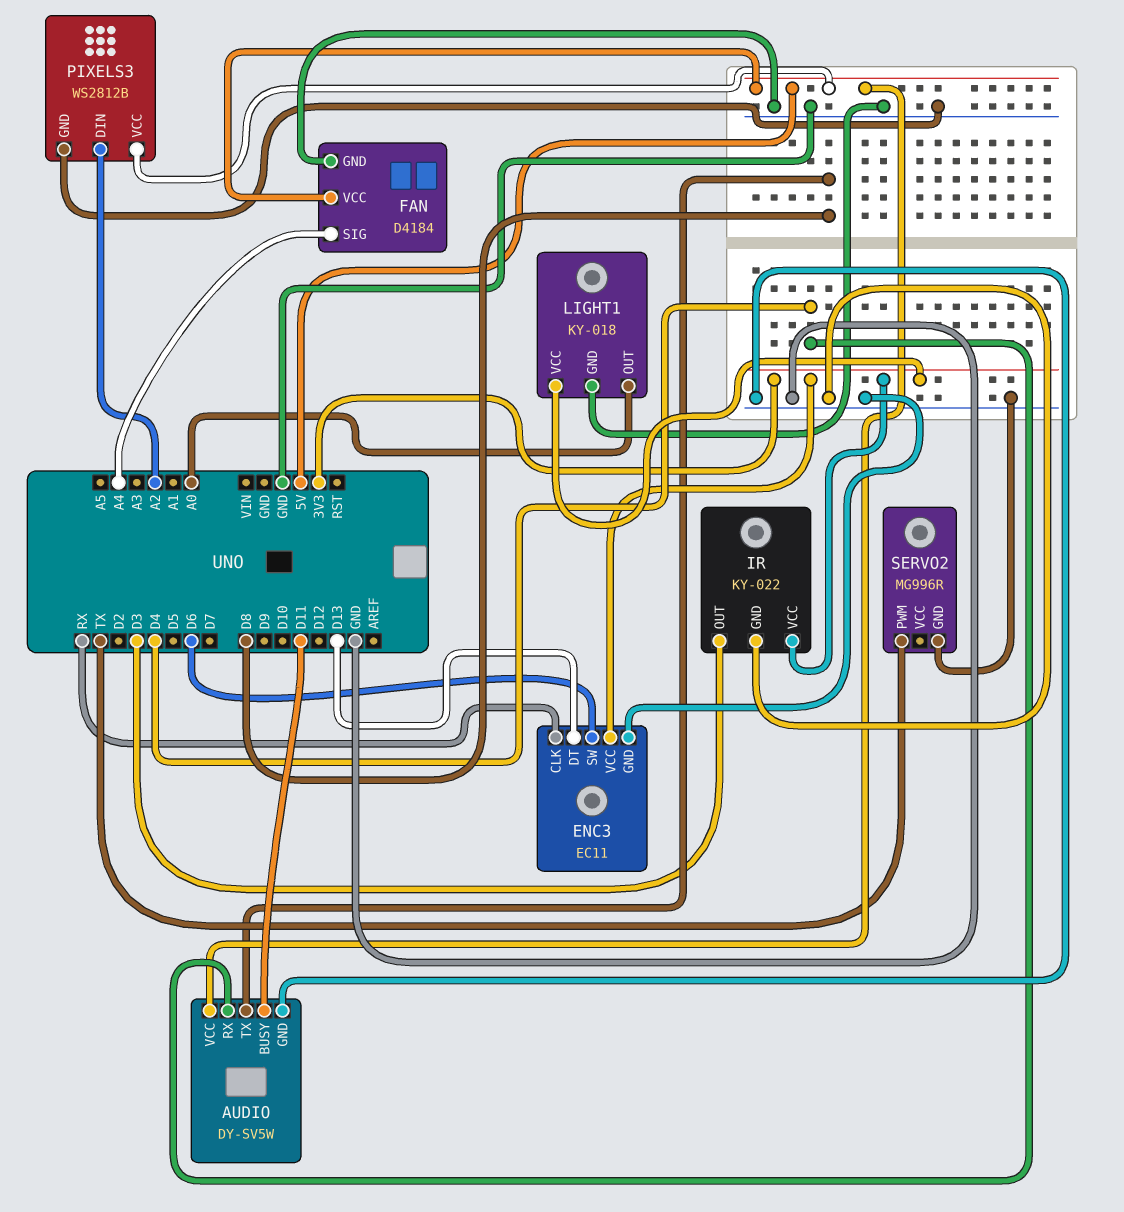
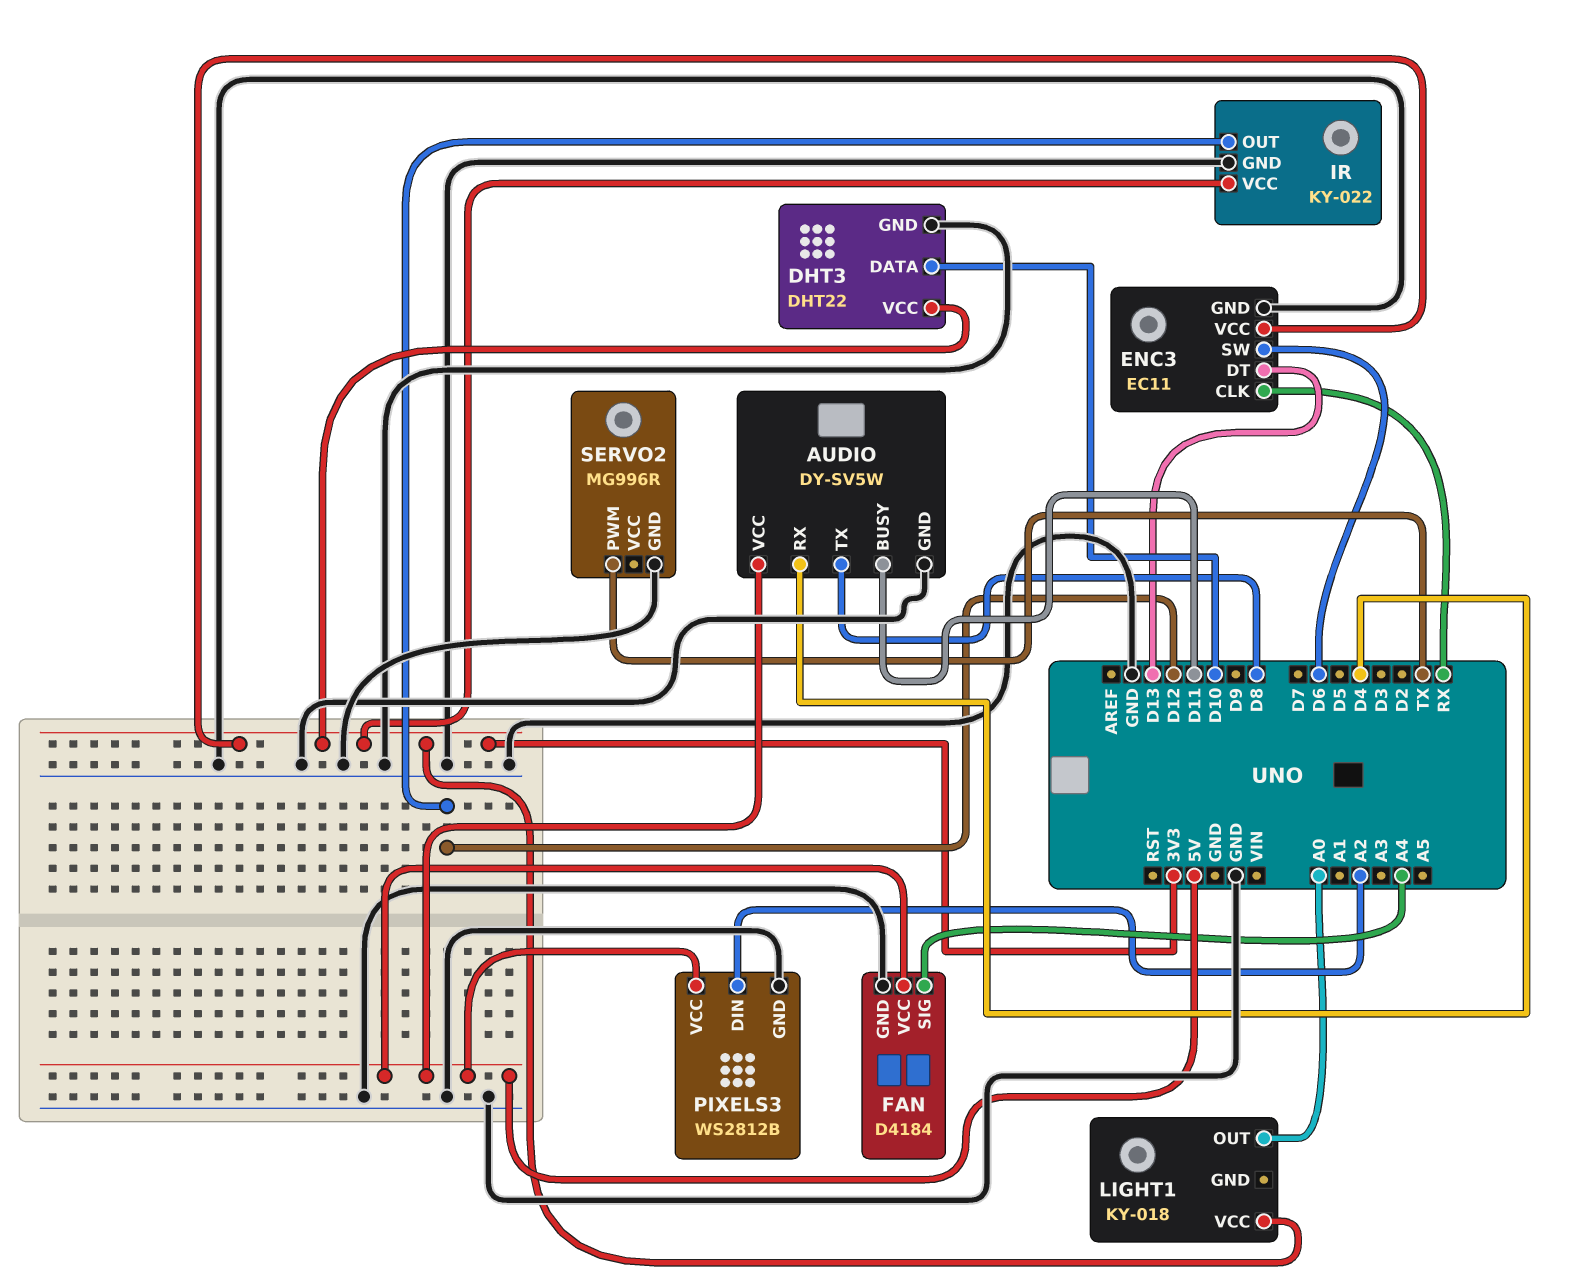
DHT3: none -> DHT22
DHT3 pin DATA: none -> D10
DHT3 pin GND: none -> GND
DHT3 pin VCC: none -> 3V3
IR pin OUT: D3 -> D12
LIGHT1 pin GND: GND -> none

